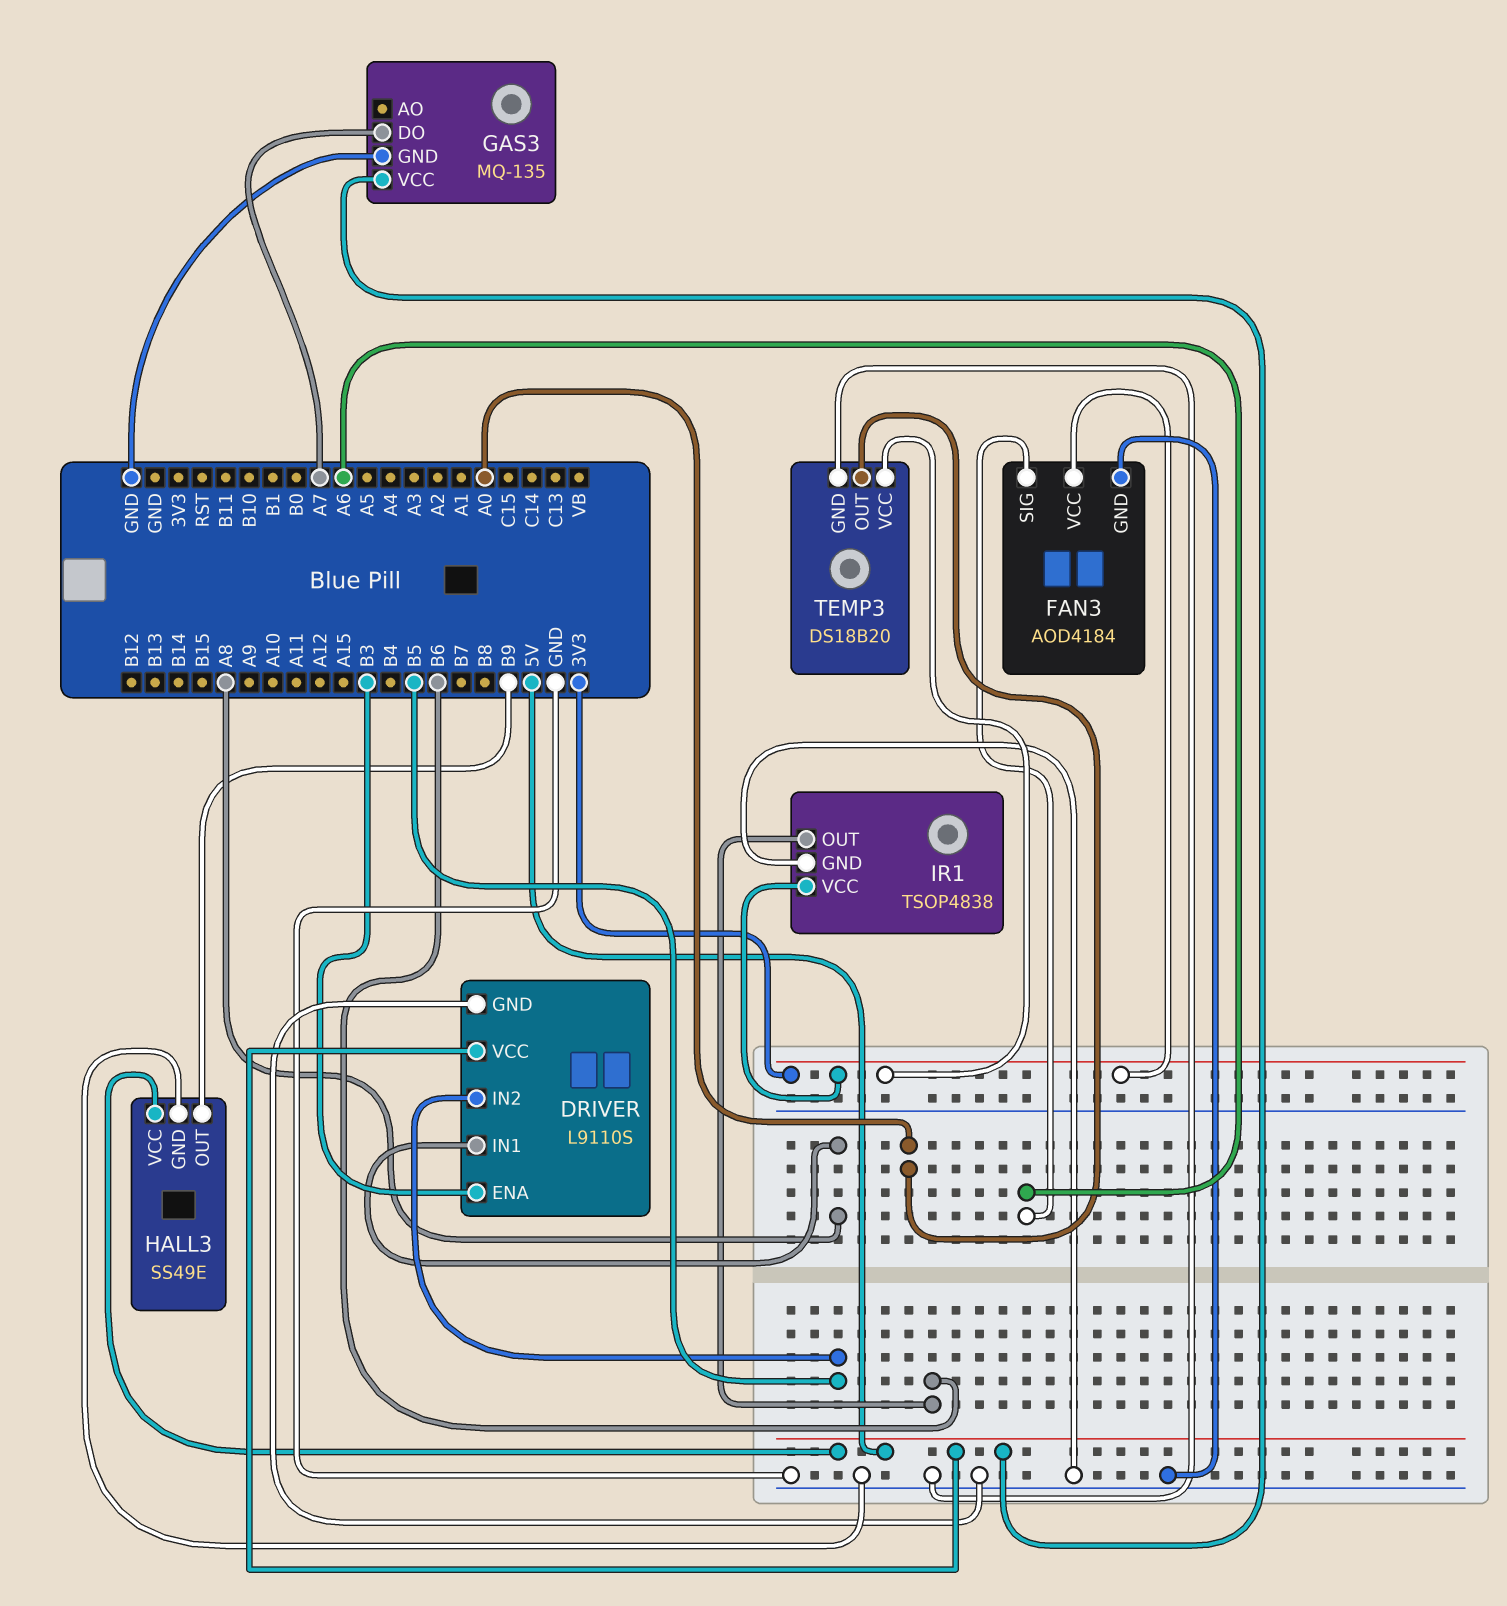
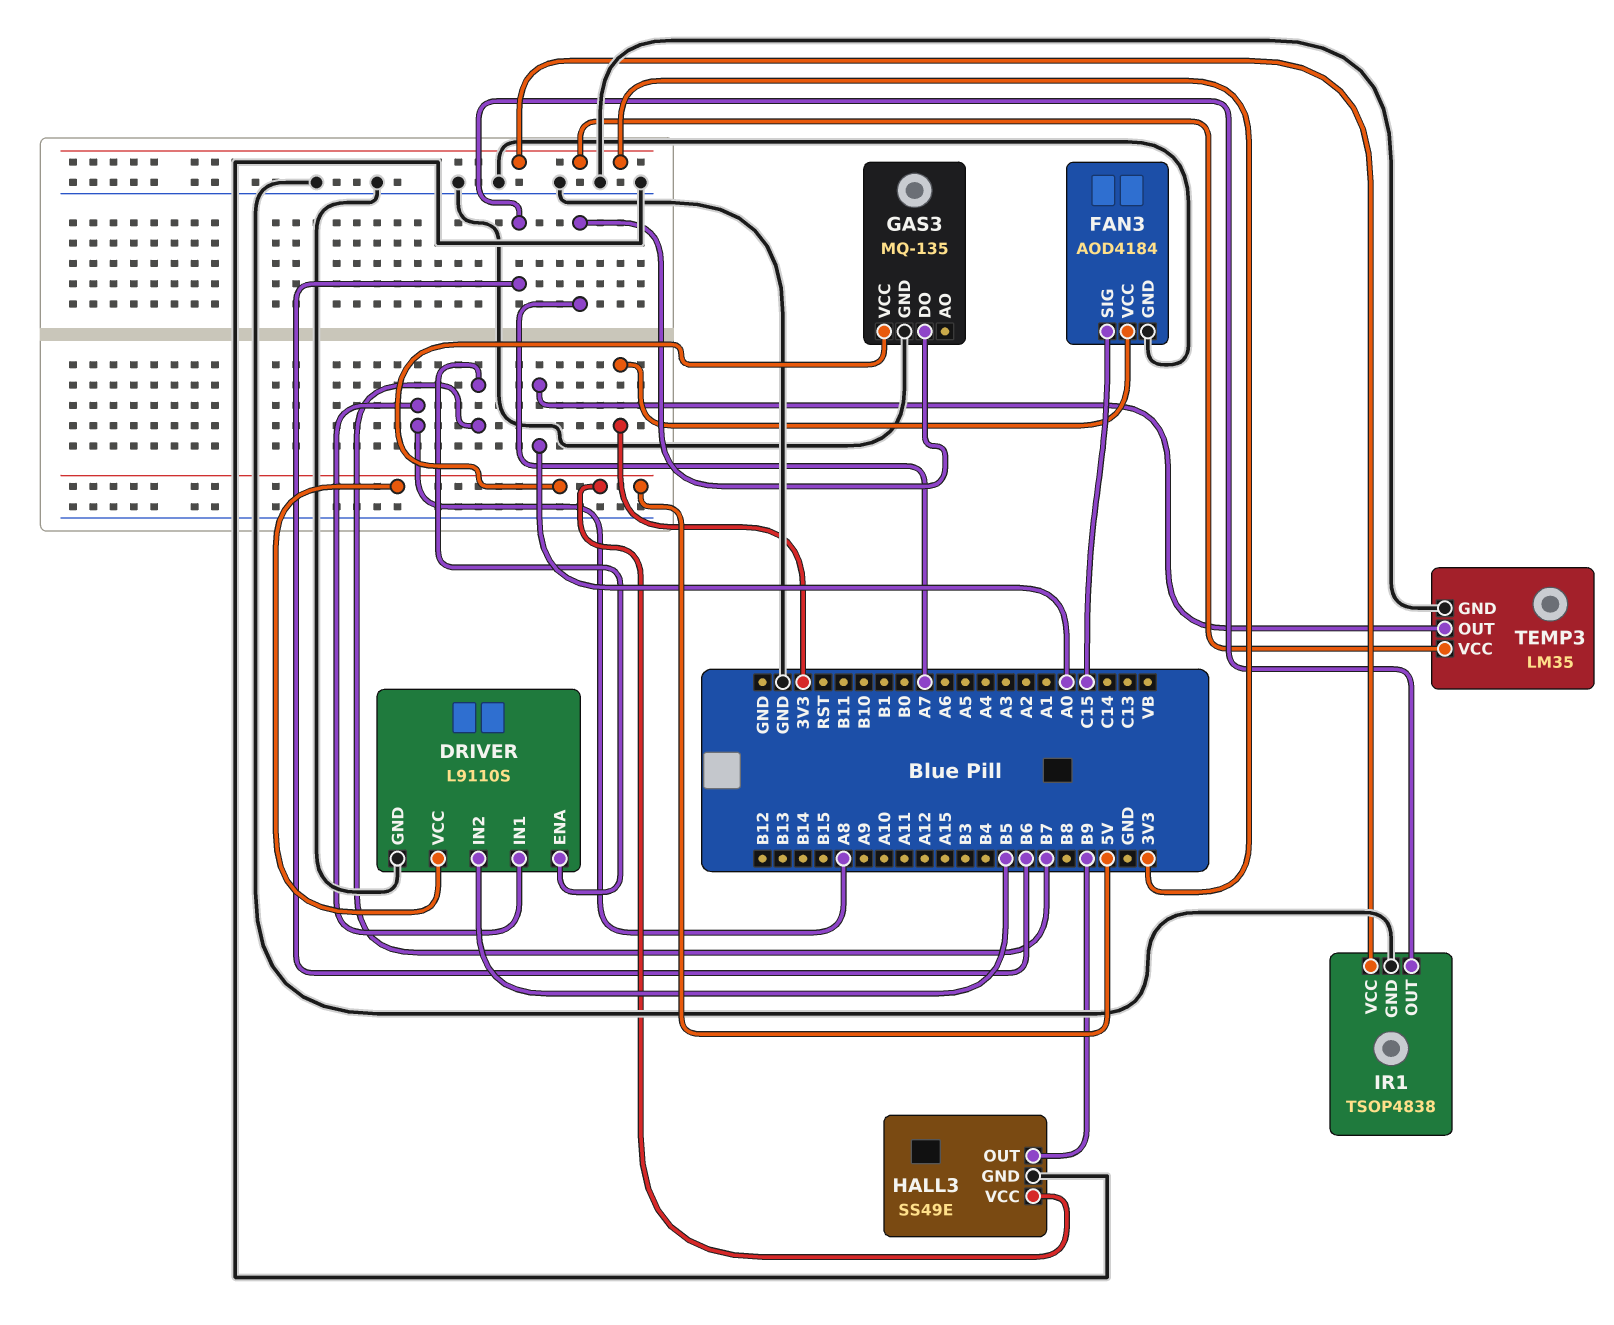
DRIVER pin ENA: B3 -> B7
FAN3 pin SIG: A6 -> C15
TEMP3: DS18B20 -> LM35

